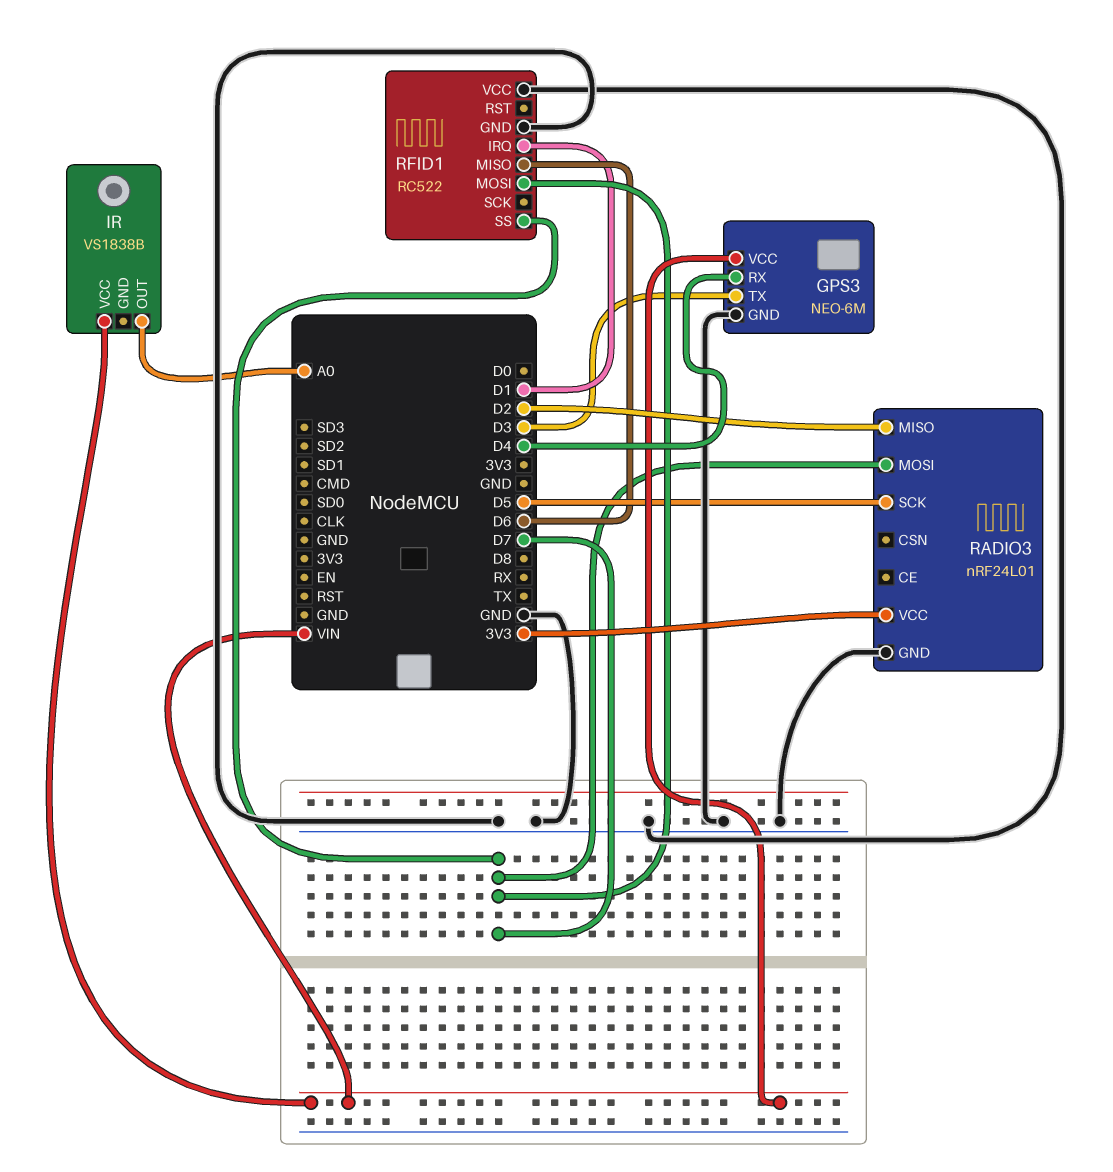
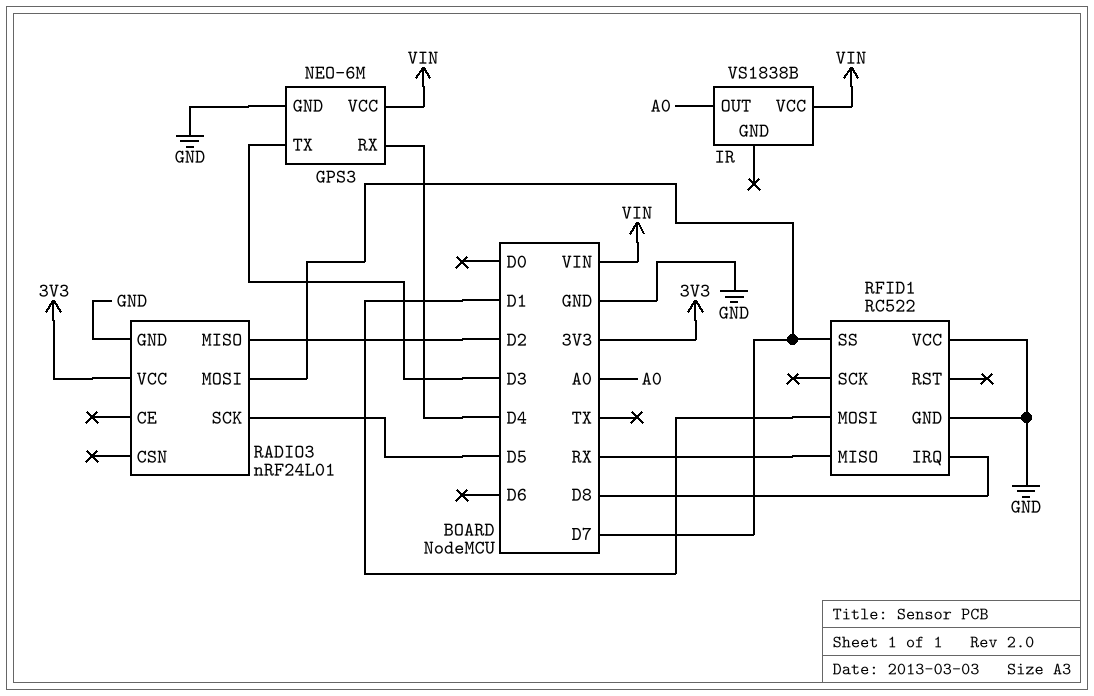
RFID1 pin IRQ: D1 -> D8
RFID1 pin MISO: D6 -> RX
RFID1 pin MOSI: D7 -> D1

